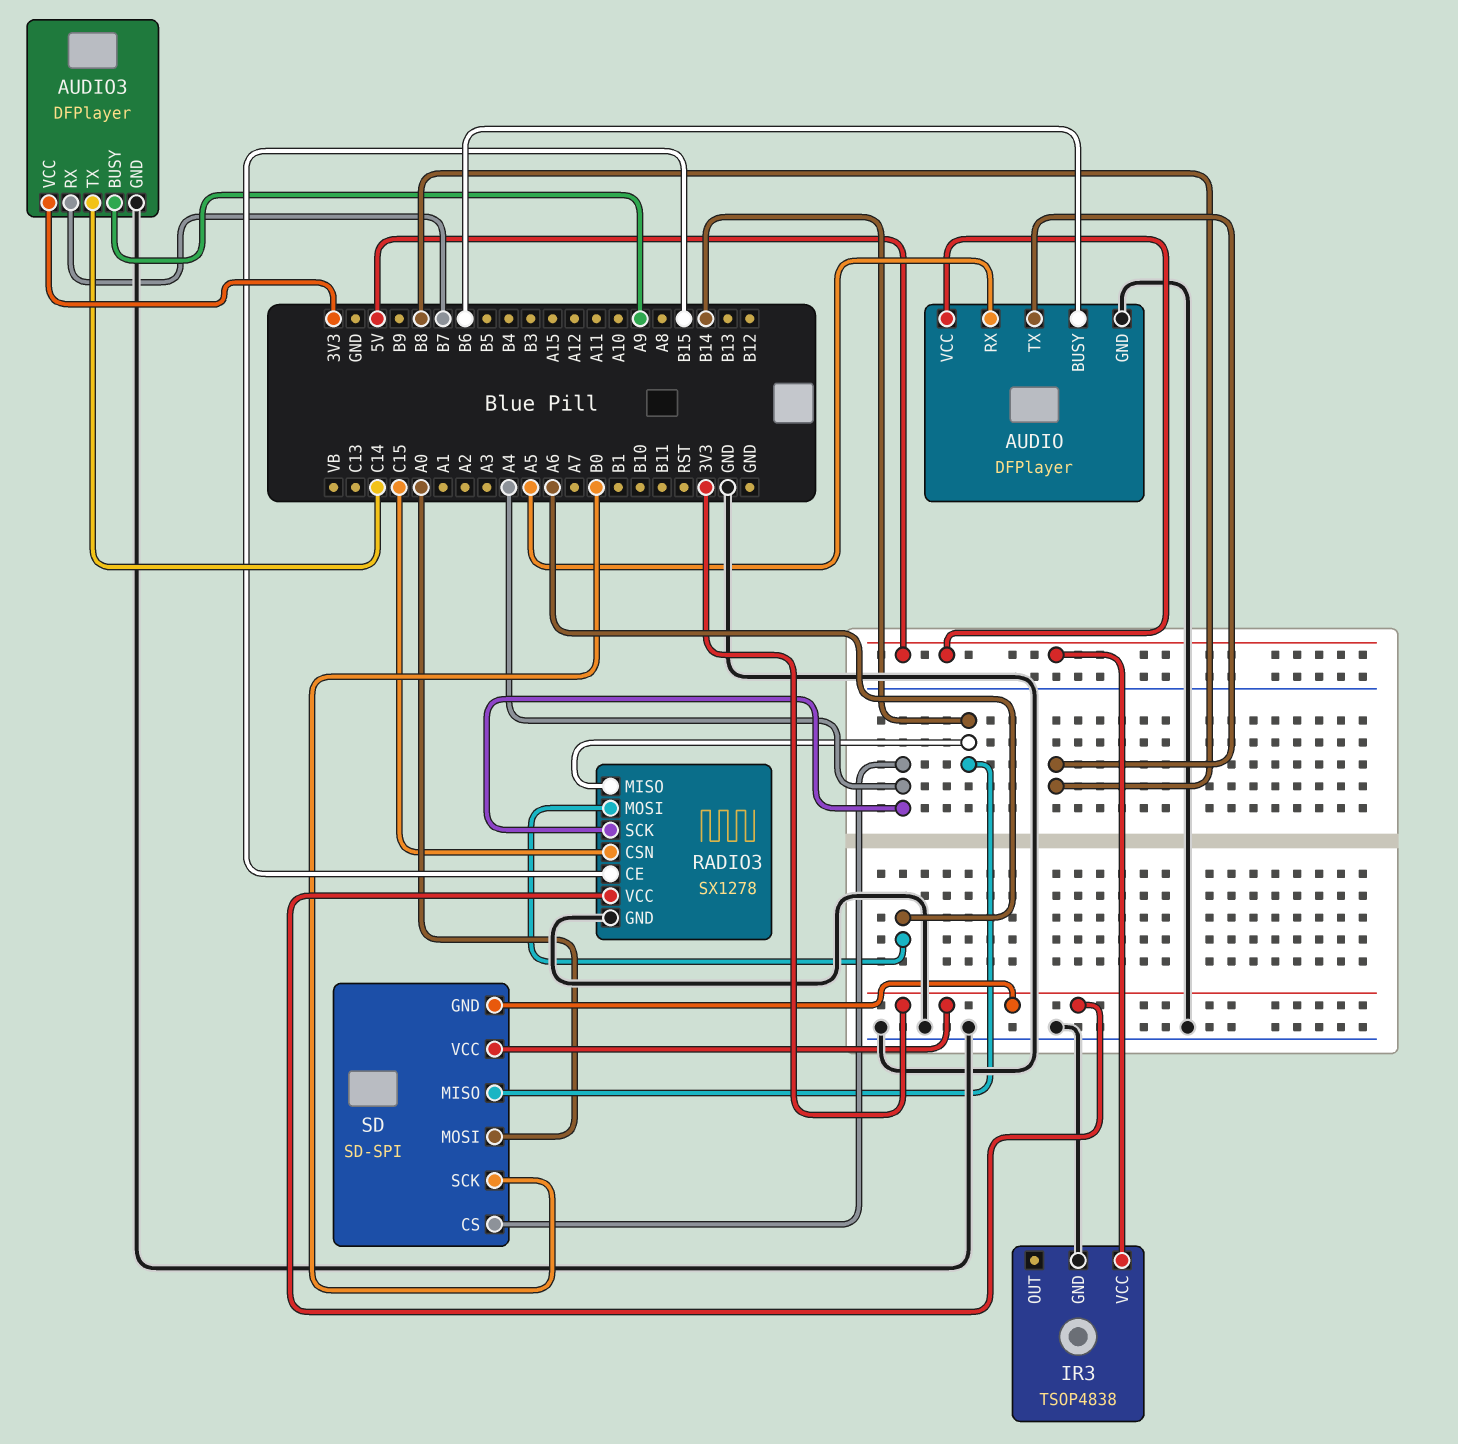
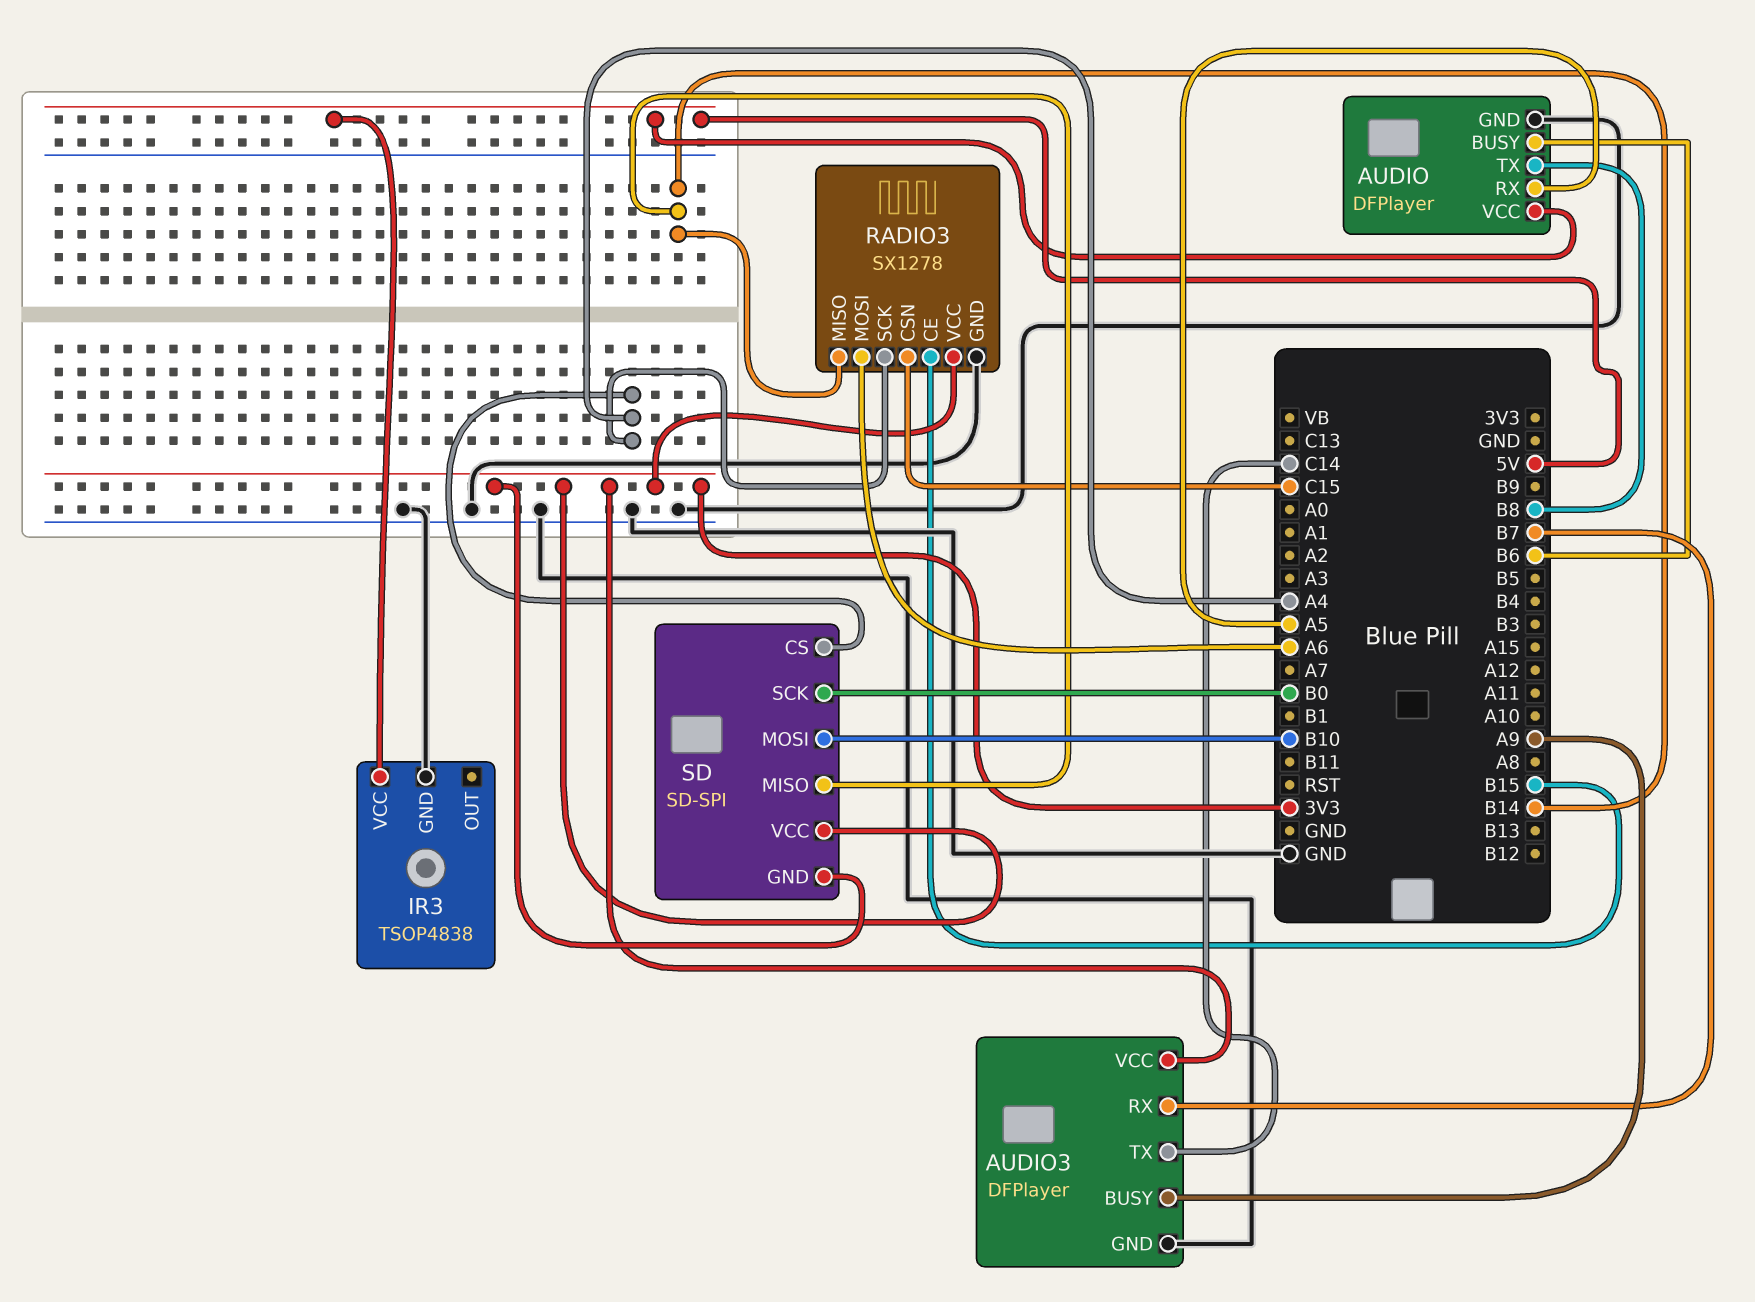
SD pin MOSI: A0 -> B10

